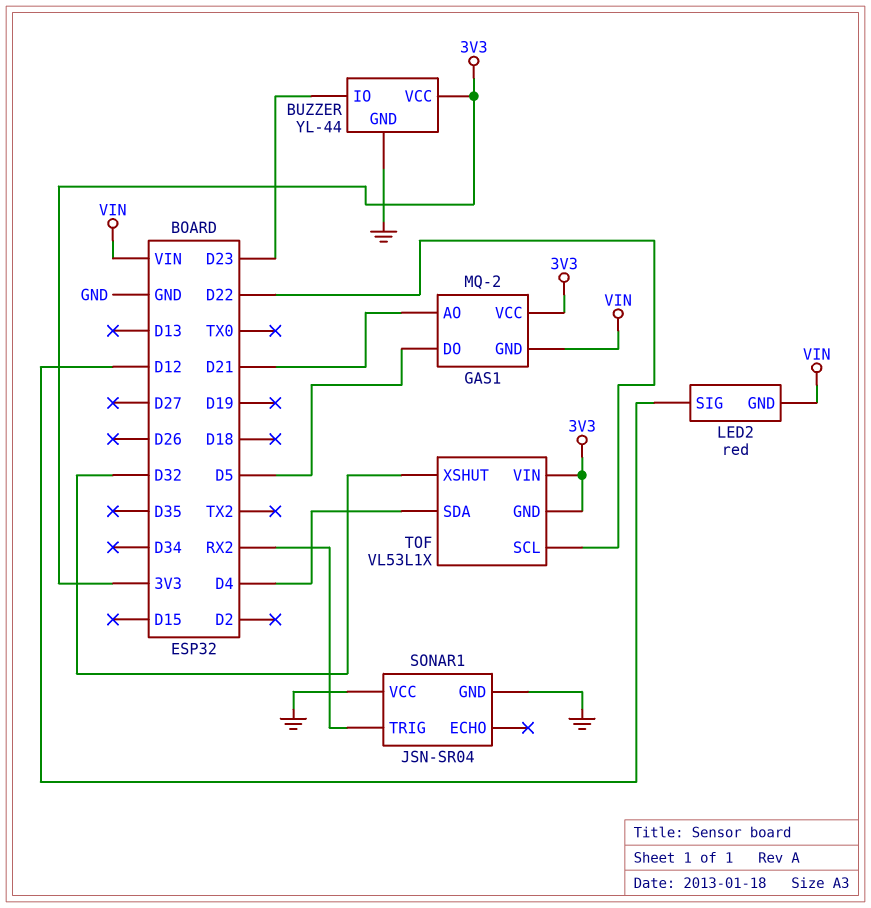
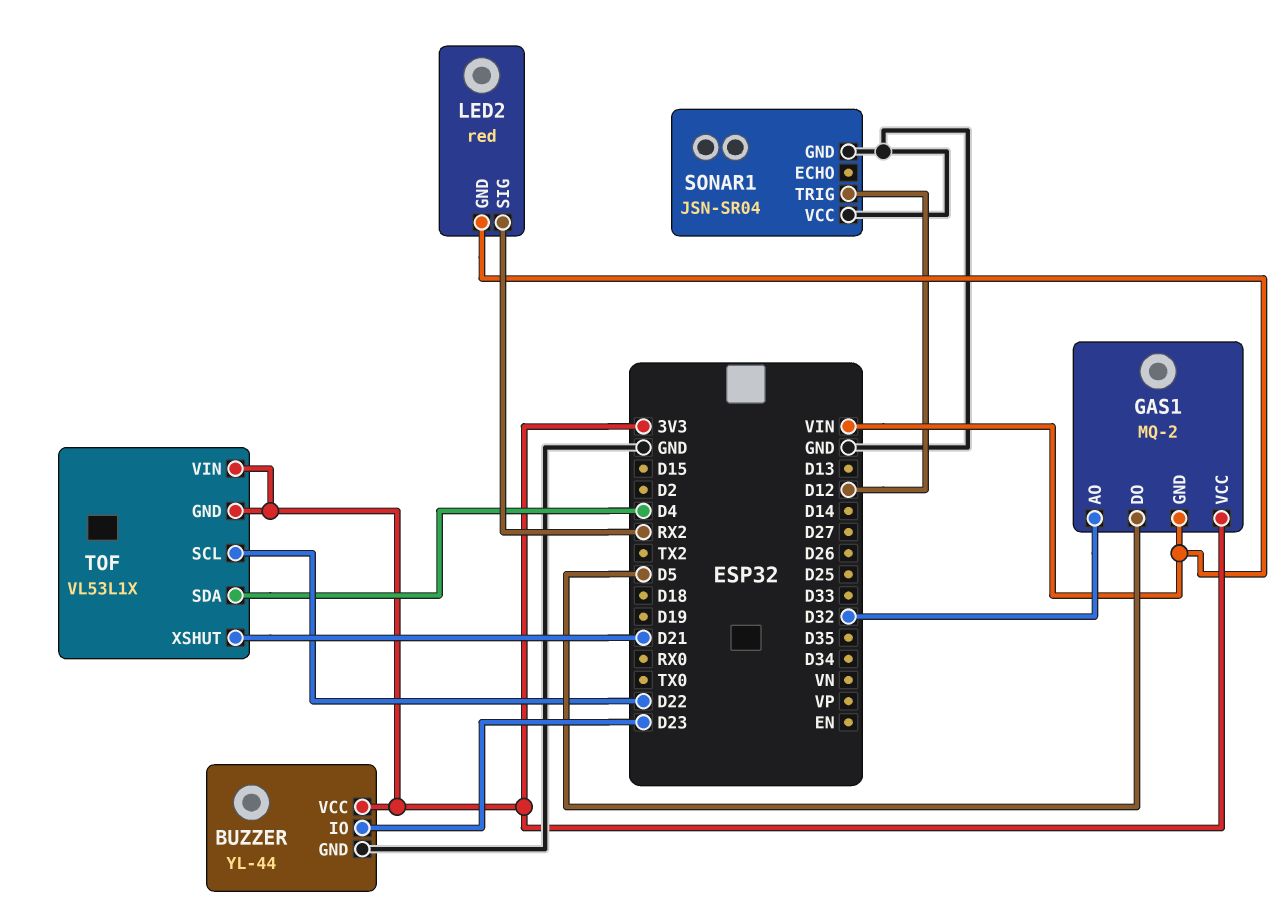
GAS1 pin AO: D21 -> D32
LED2 pin SIG: D12 -> RX2
SONAR1 pin TRIG: RX2 -> D12
TOF pin XSHUT: D32 -> D21

